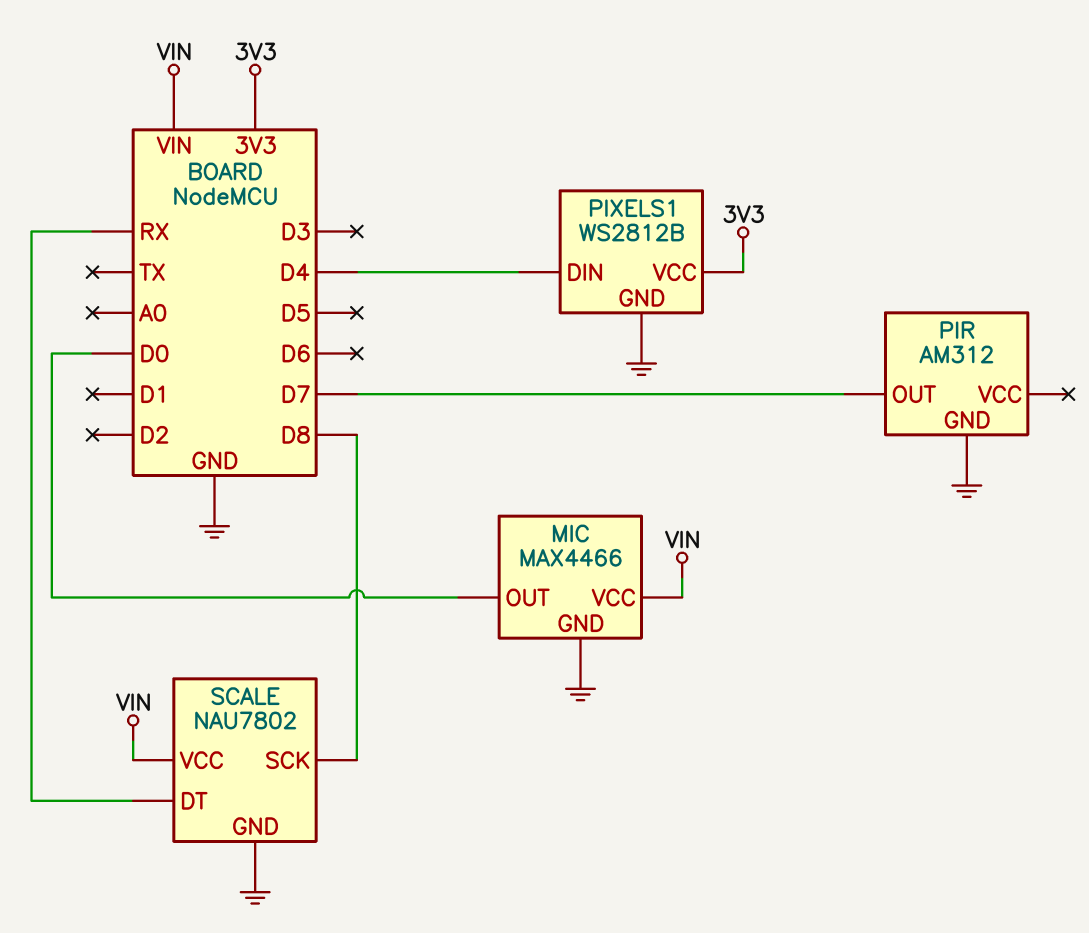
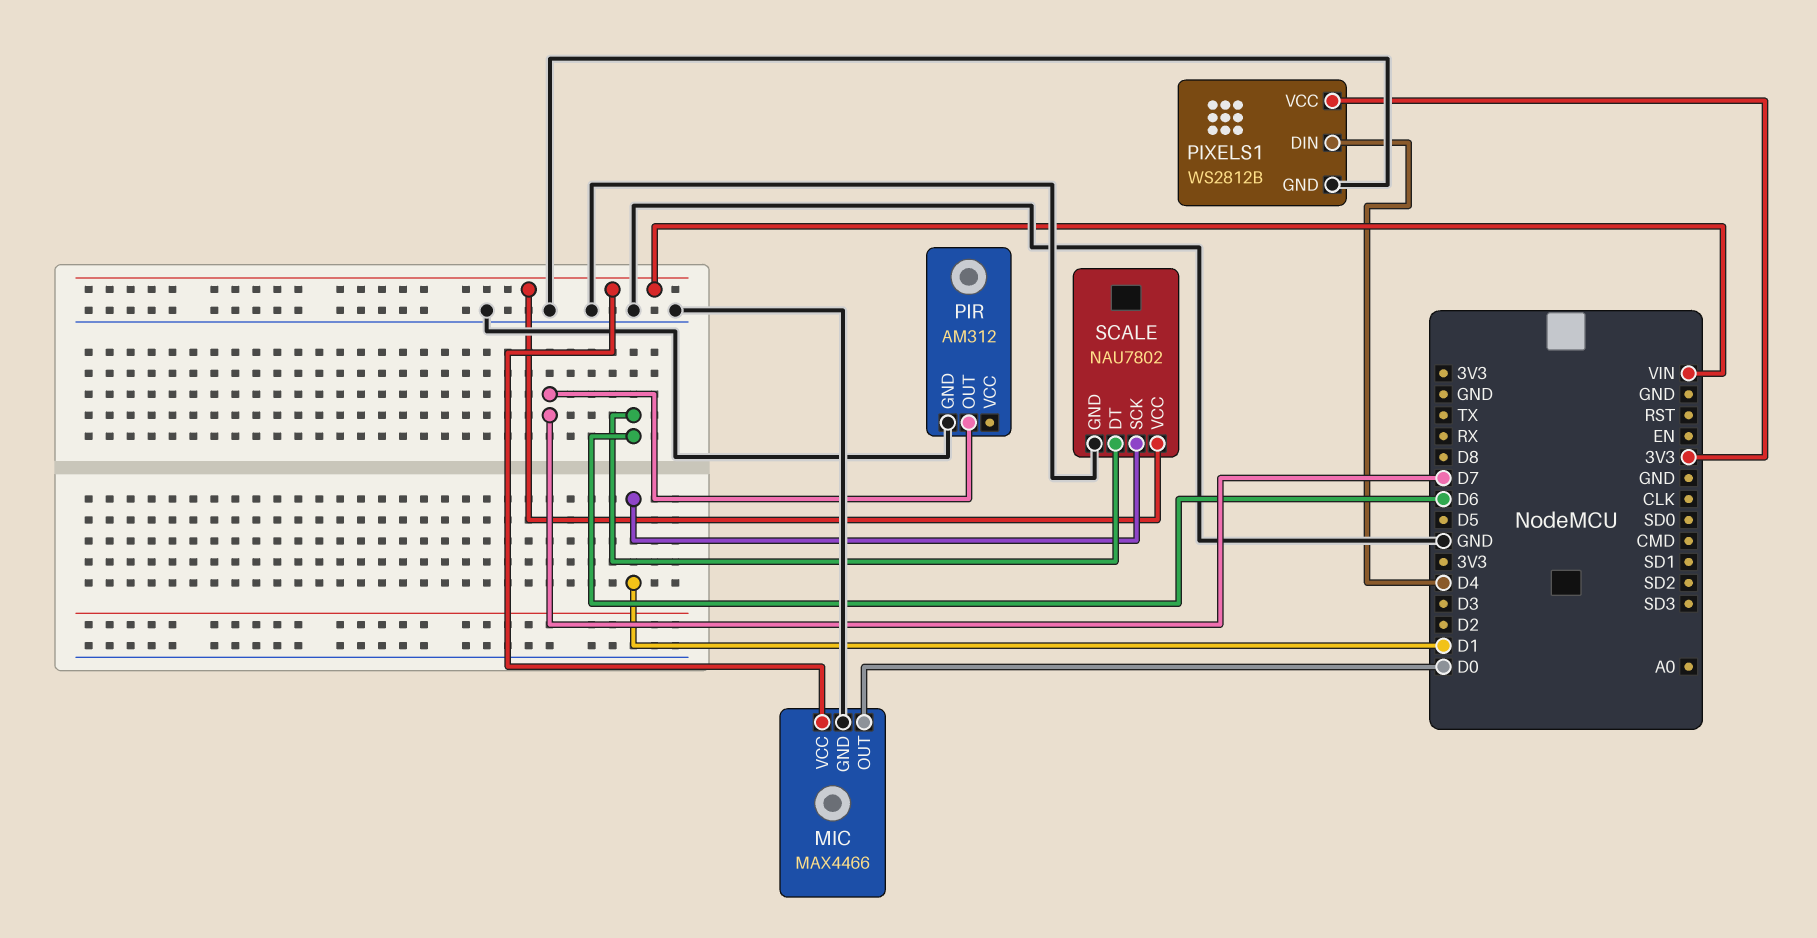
SCALE pin DT: RX -> D6
SCALE pin SCK: D8 -> D1

